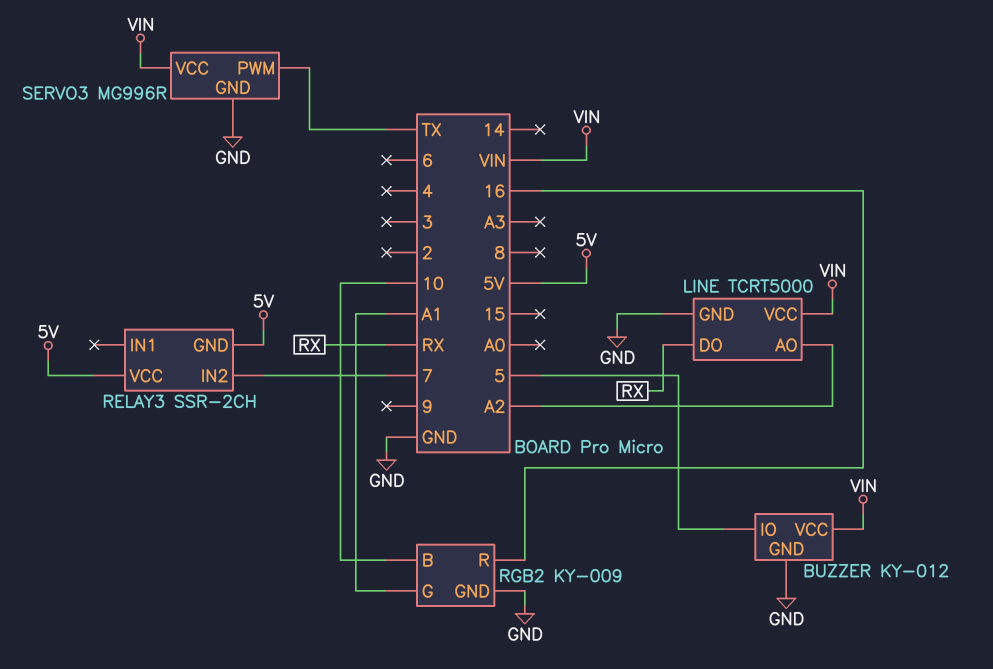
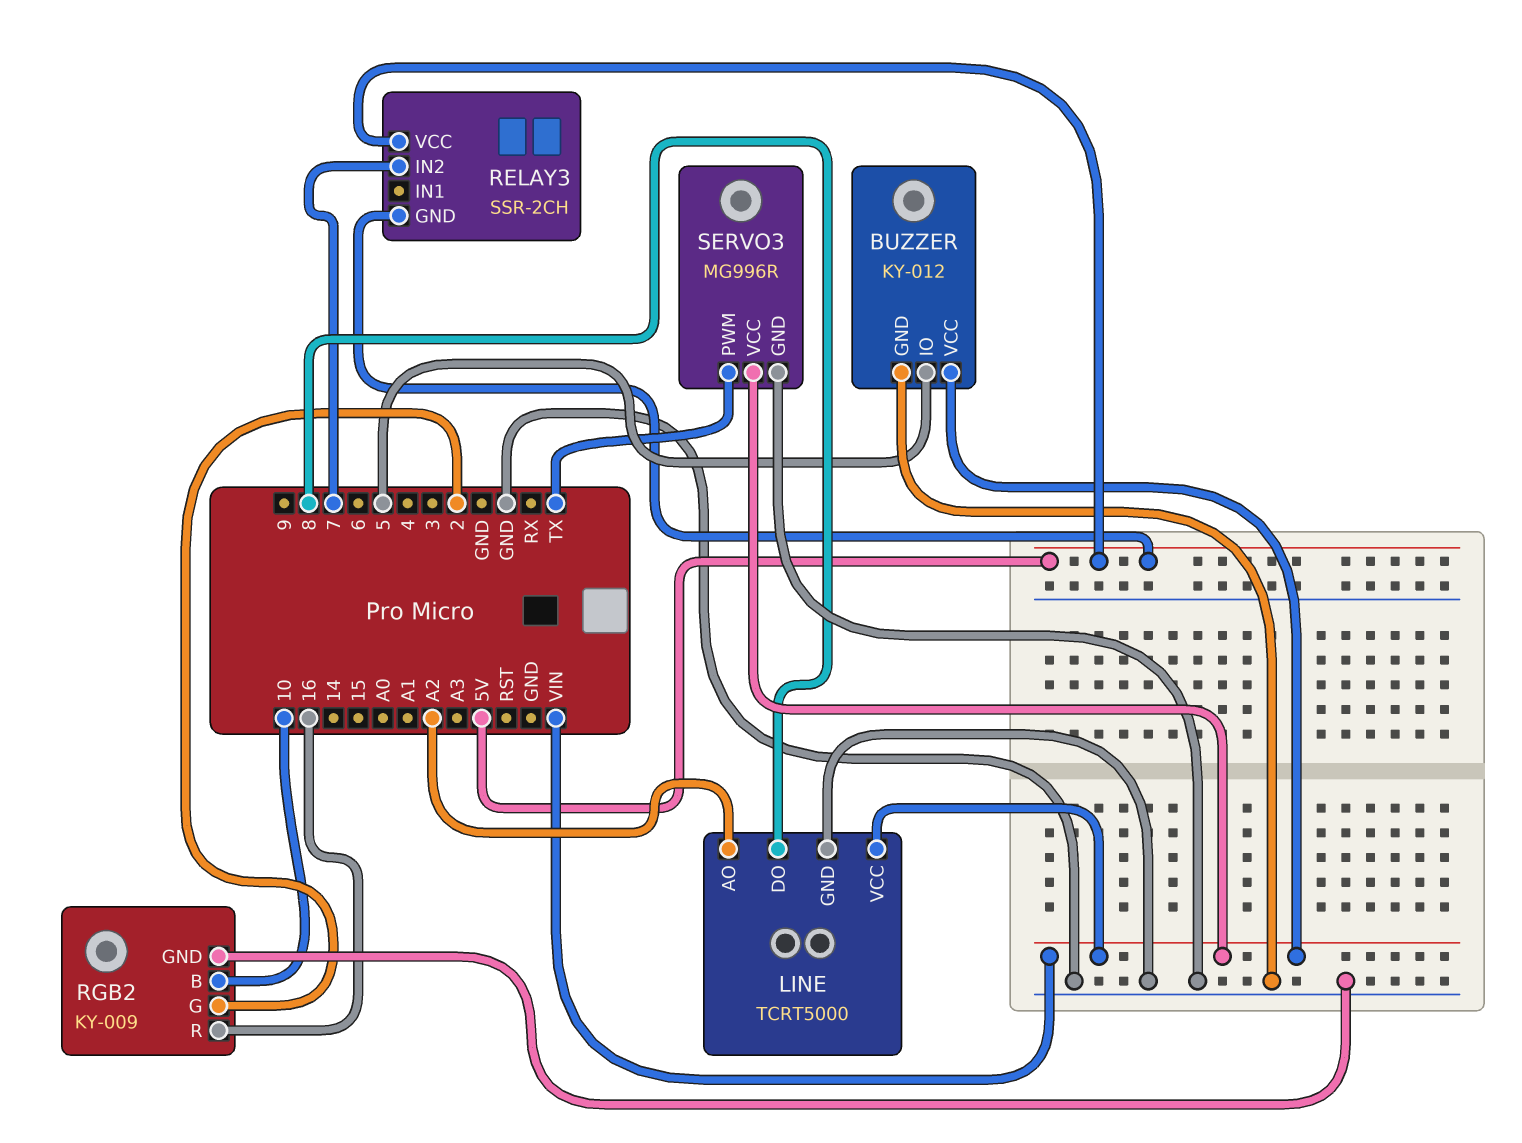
LINE pin DO: RX -> 8
RGB2 pin G: A1 -> 2

